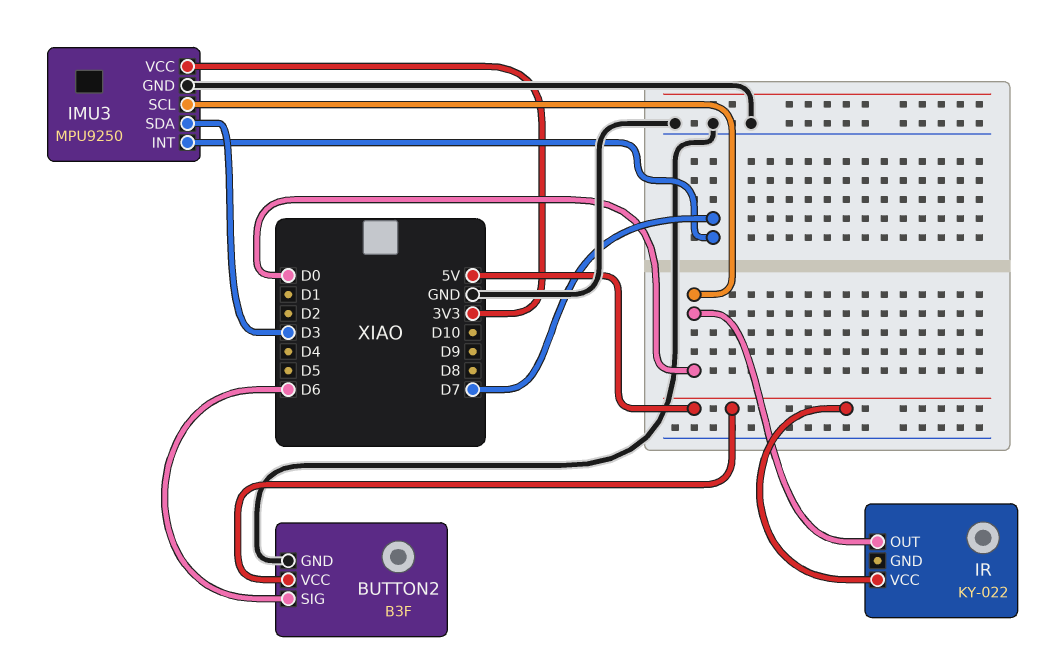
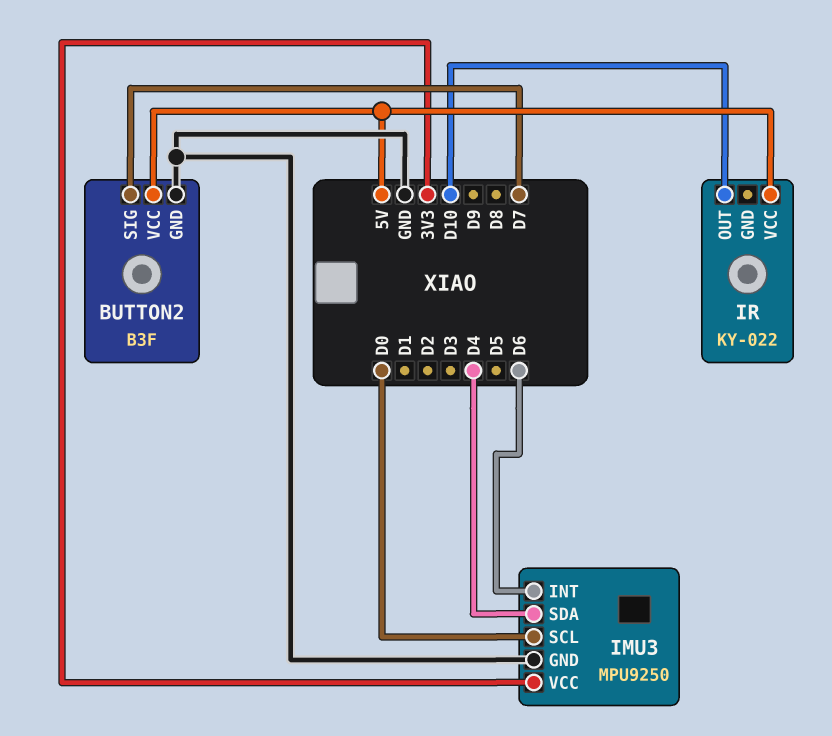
BUTTON2 pin SIG: D6 -> D7
IMU3 pin INT: D7 -> D6
IMU3 pin SDA: D3 -> D4
IR pin OUT: D0 -> D10

